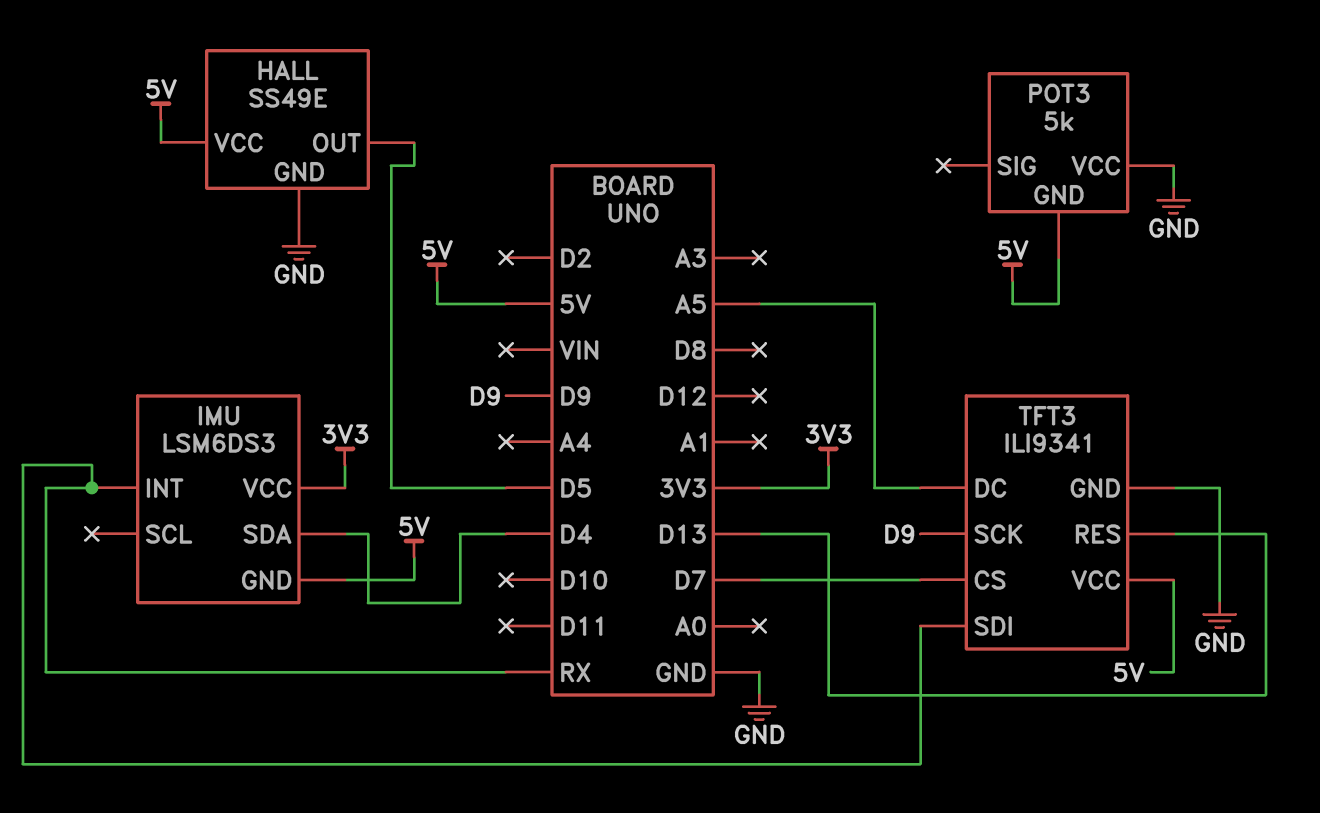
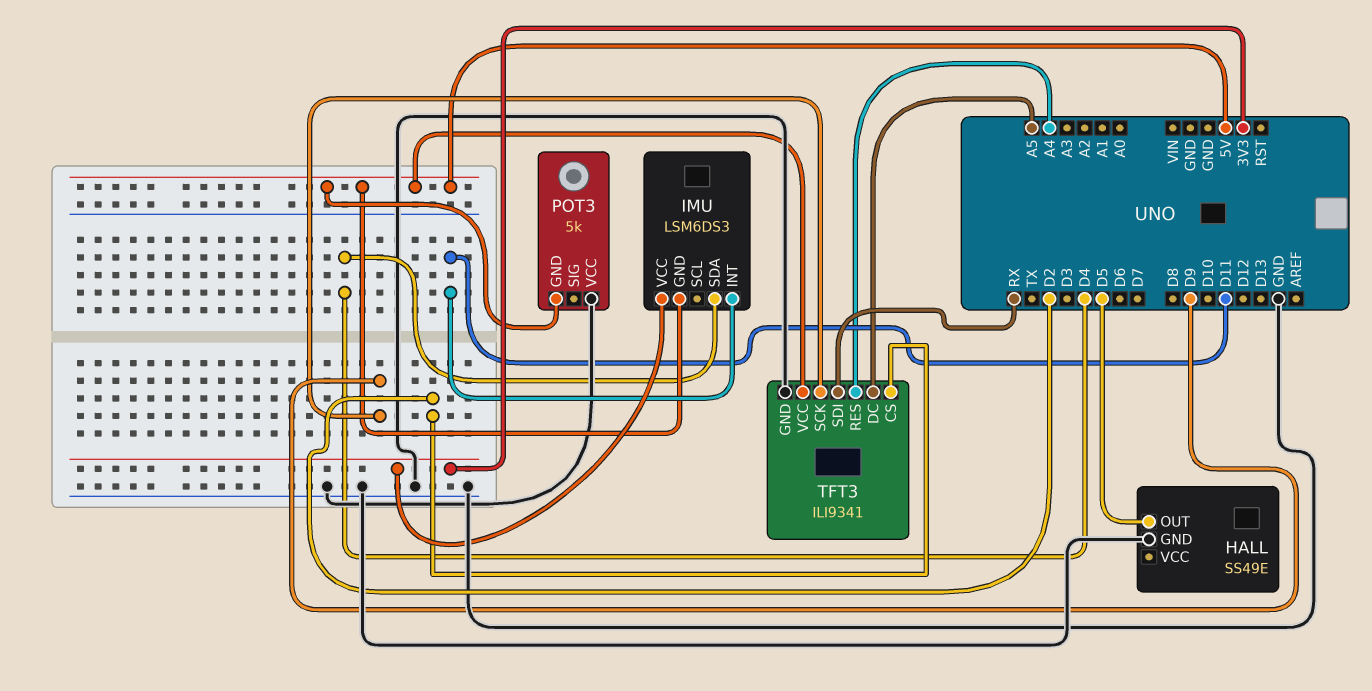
HALL pin VCC: 5V -> none
IMU pin INT: RX -> D11
TFT3 pin CS: D7 -> D2
TFT3 pin RES: D13 -> A4

